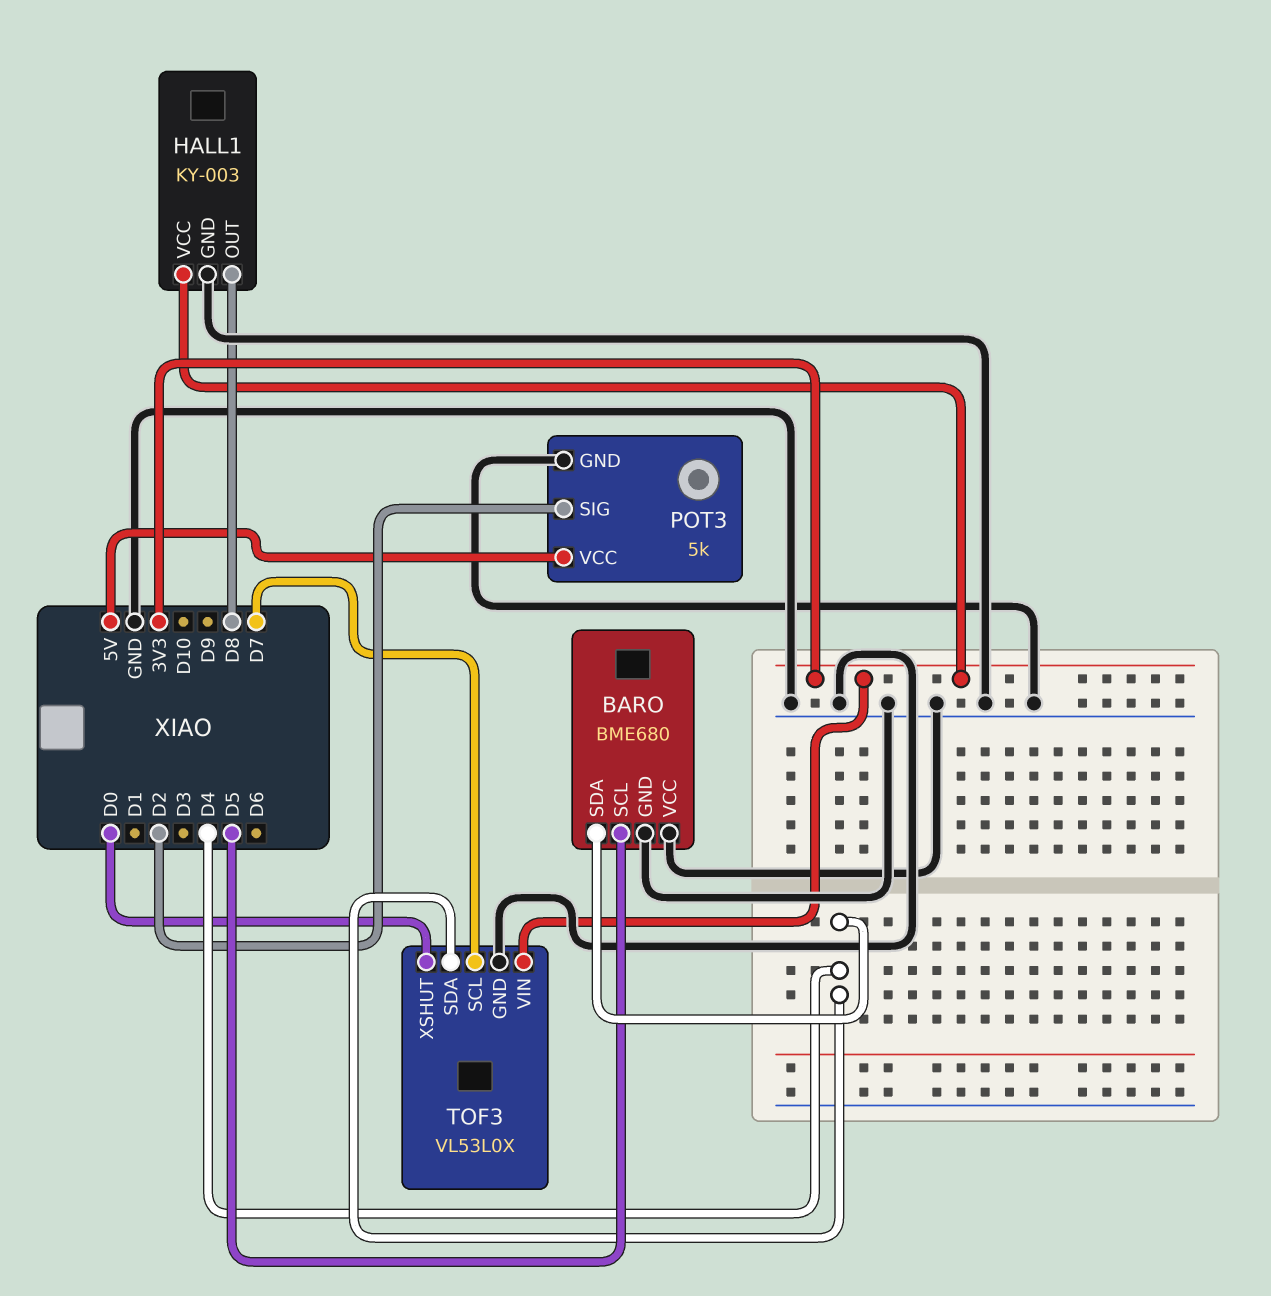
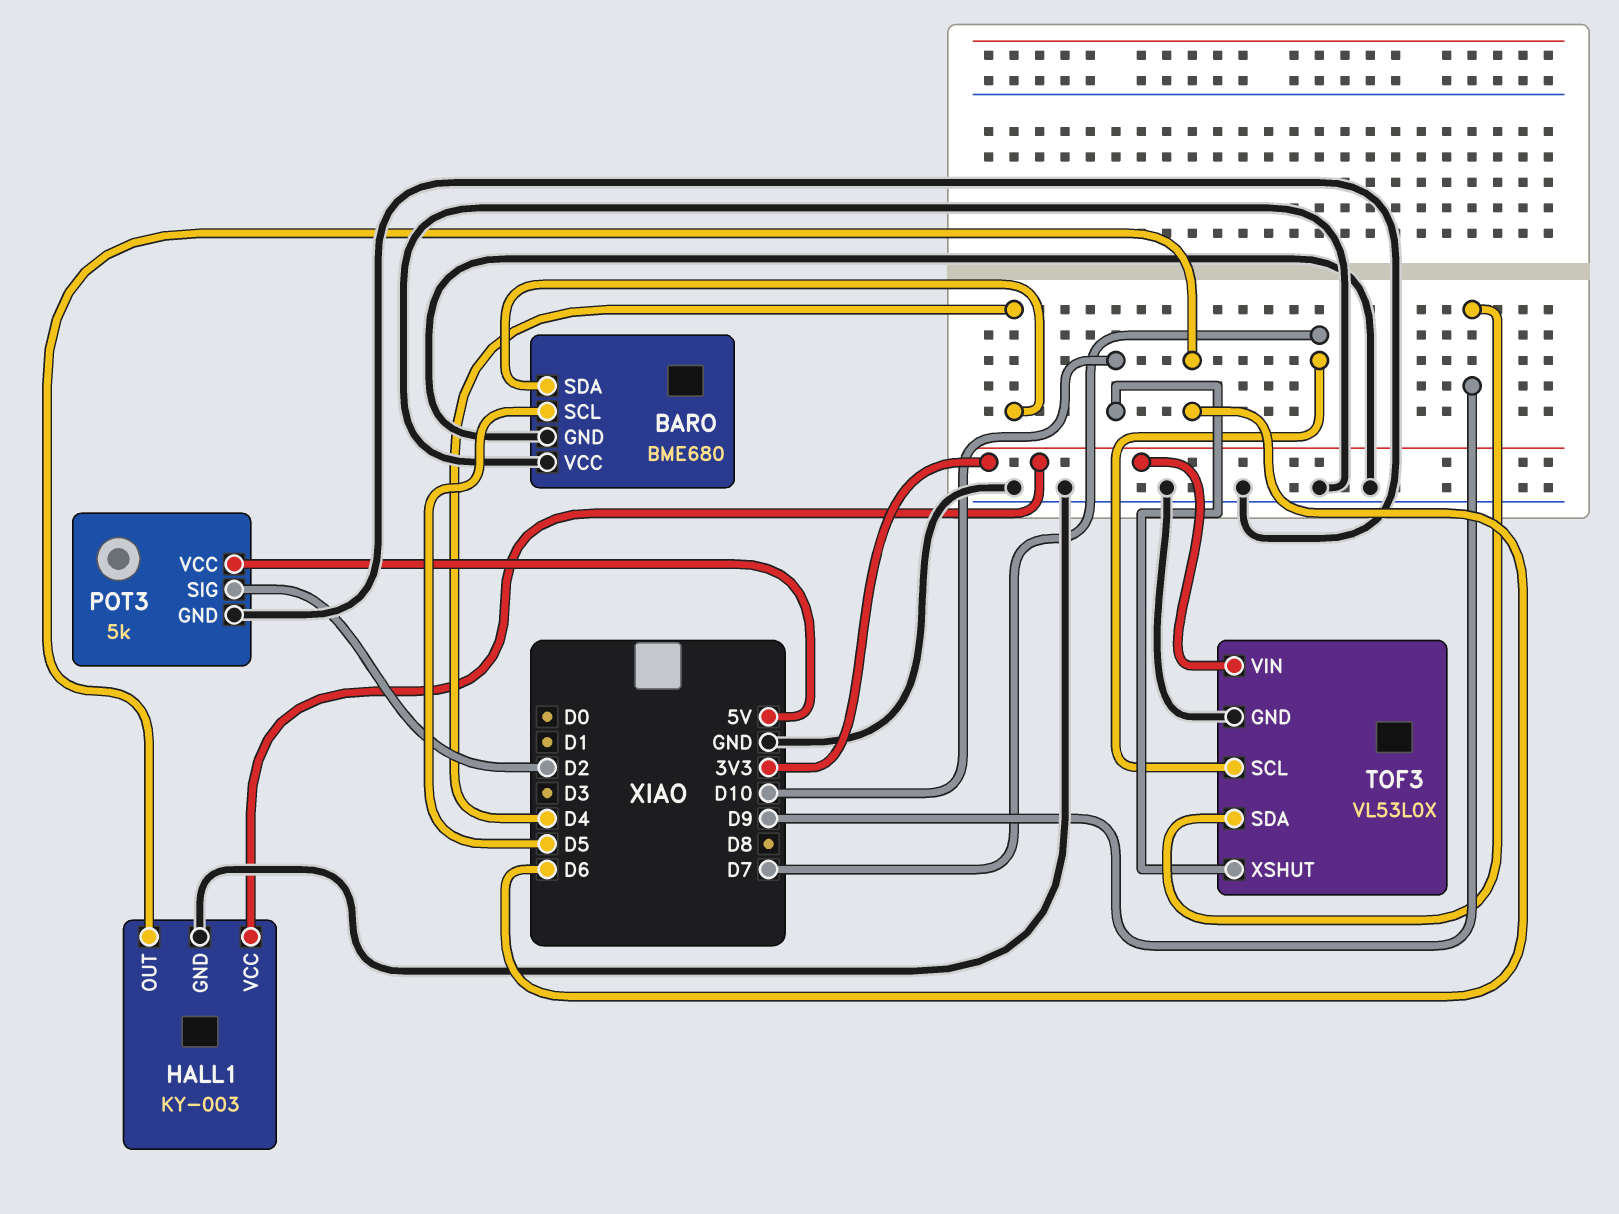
HALL1 pin OUT: D8 -> D6
TOF3 pin SDA: D4 -> D9
TOF3 pin XSHUT: D0 -> D10

